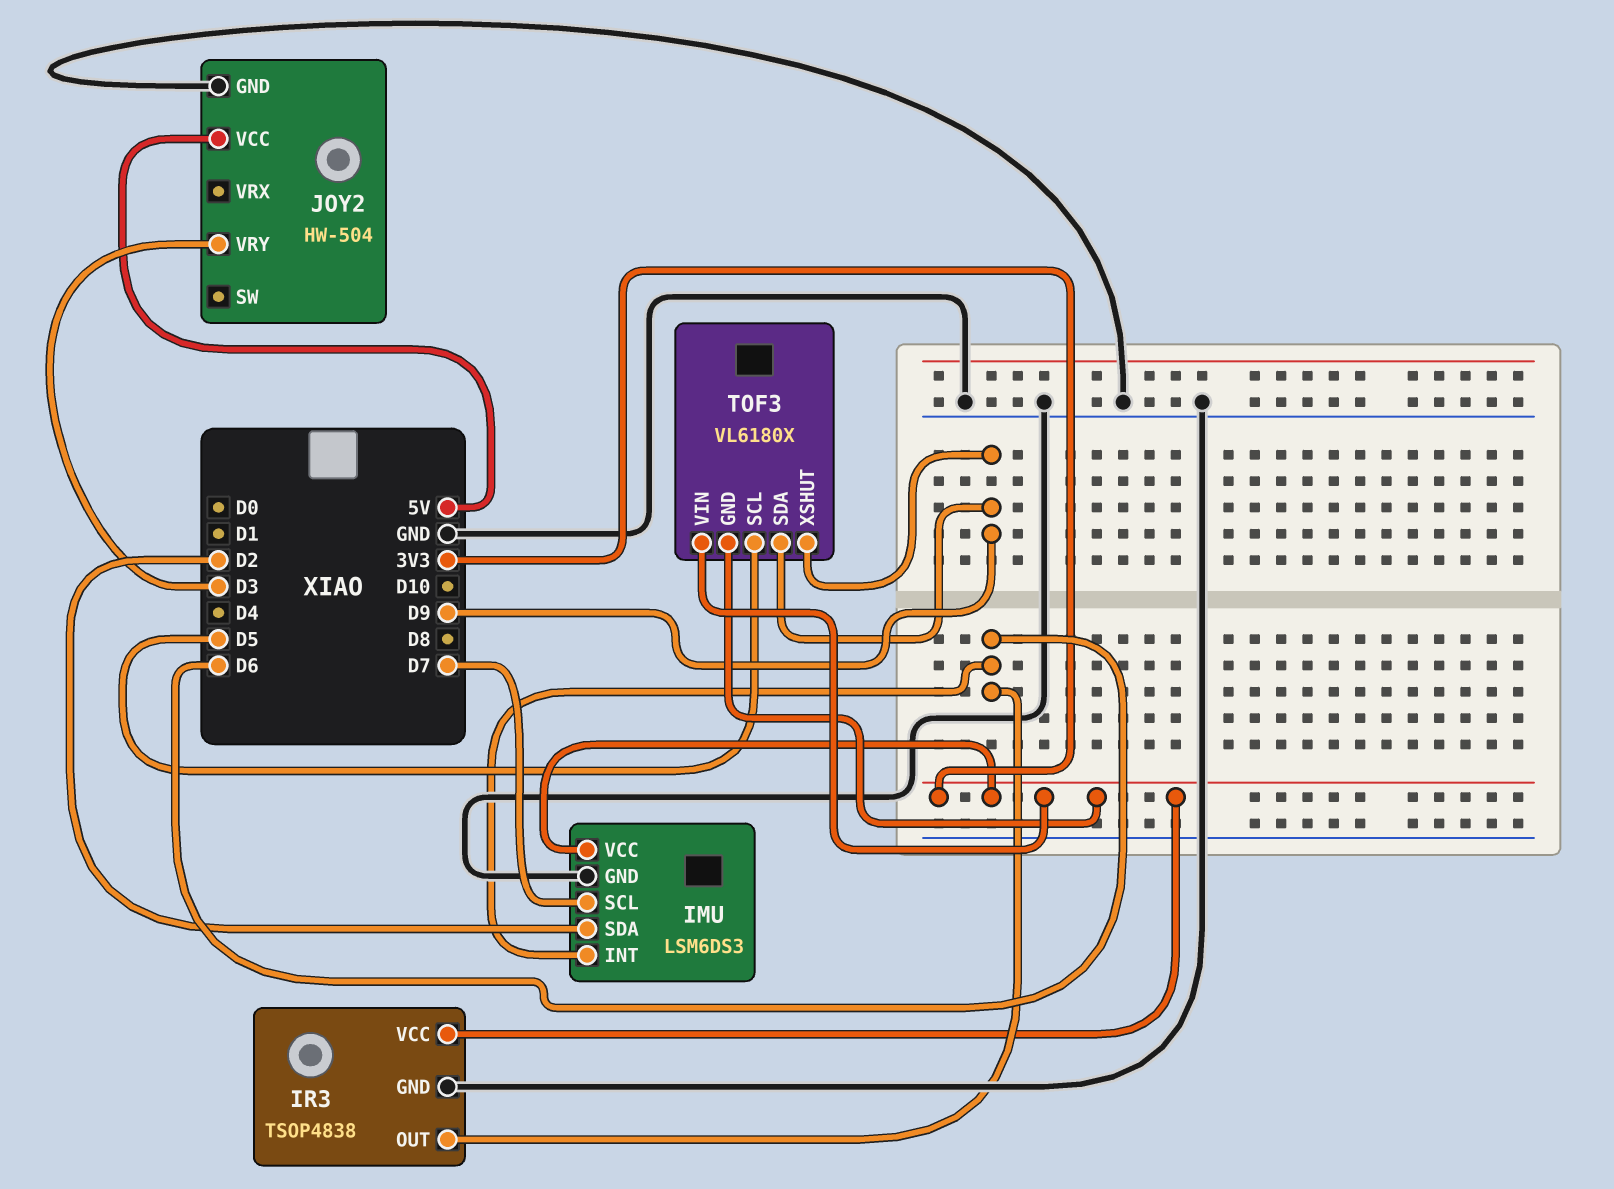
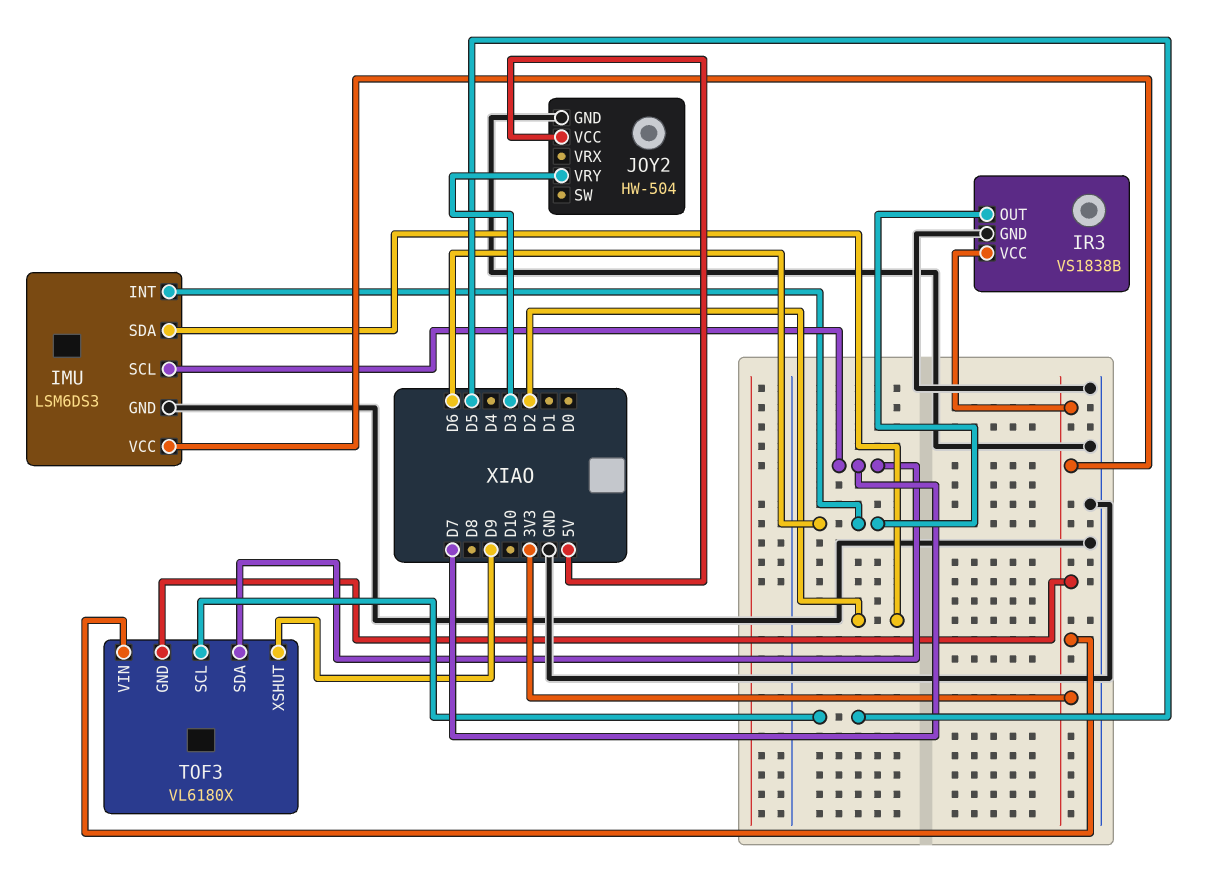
IR3: TSOP4838 -> VS1838B
TOF3 pin SDA: D9 -> D7

